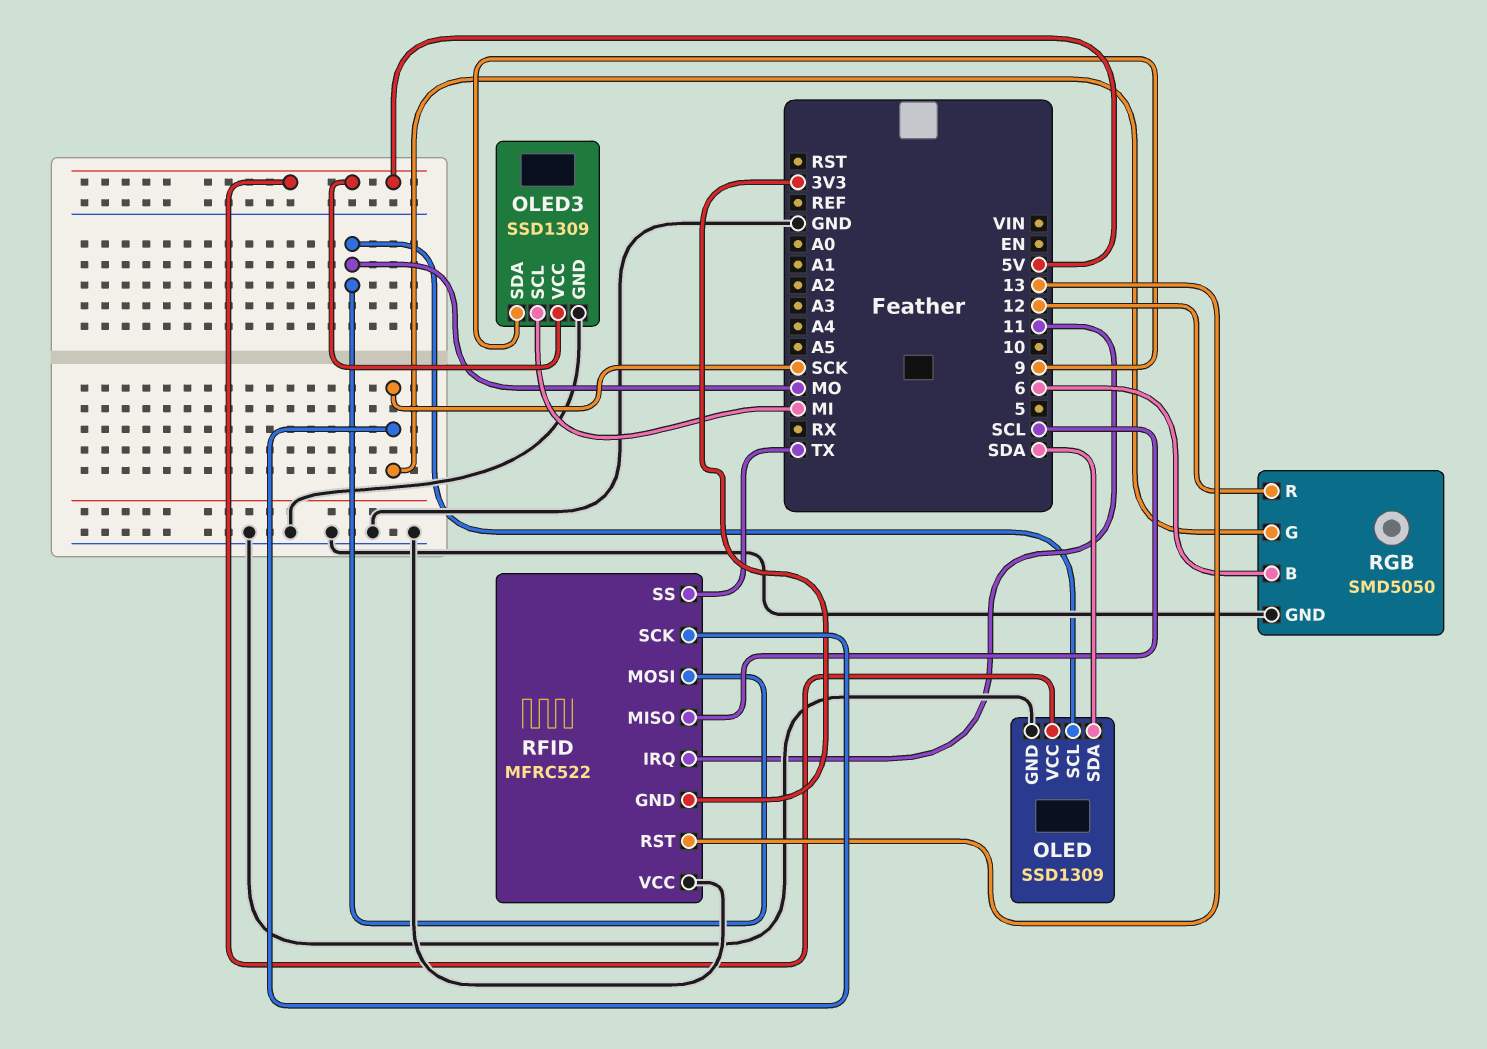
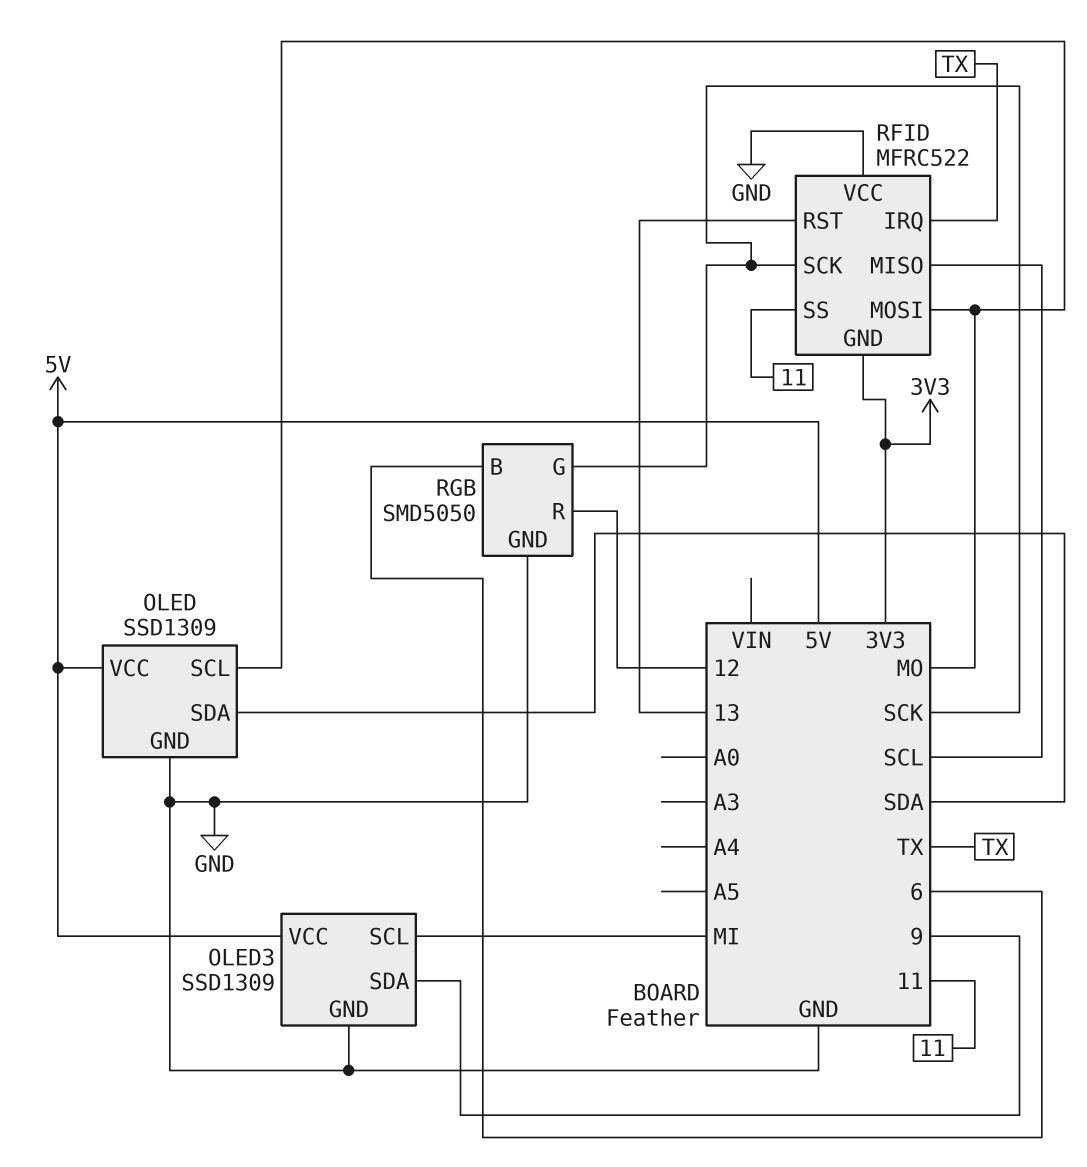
RFID pin IRQ: 11 -> TX
RFID pin SS: TX -> 11

